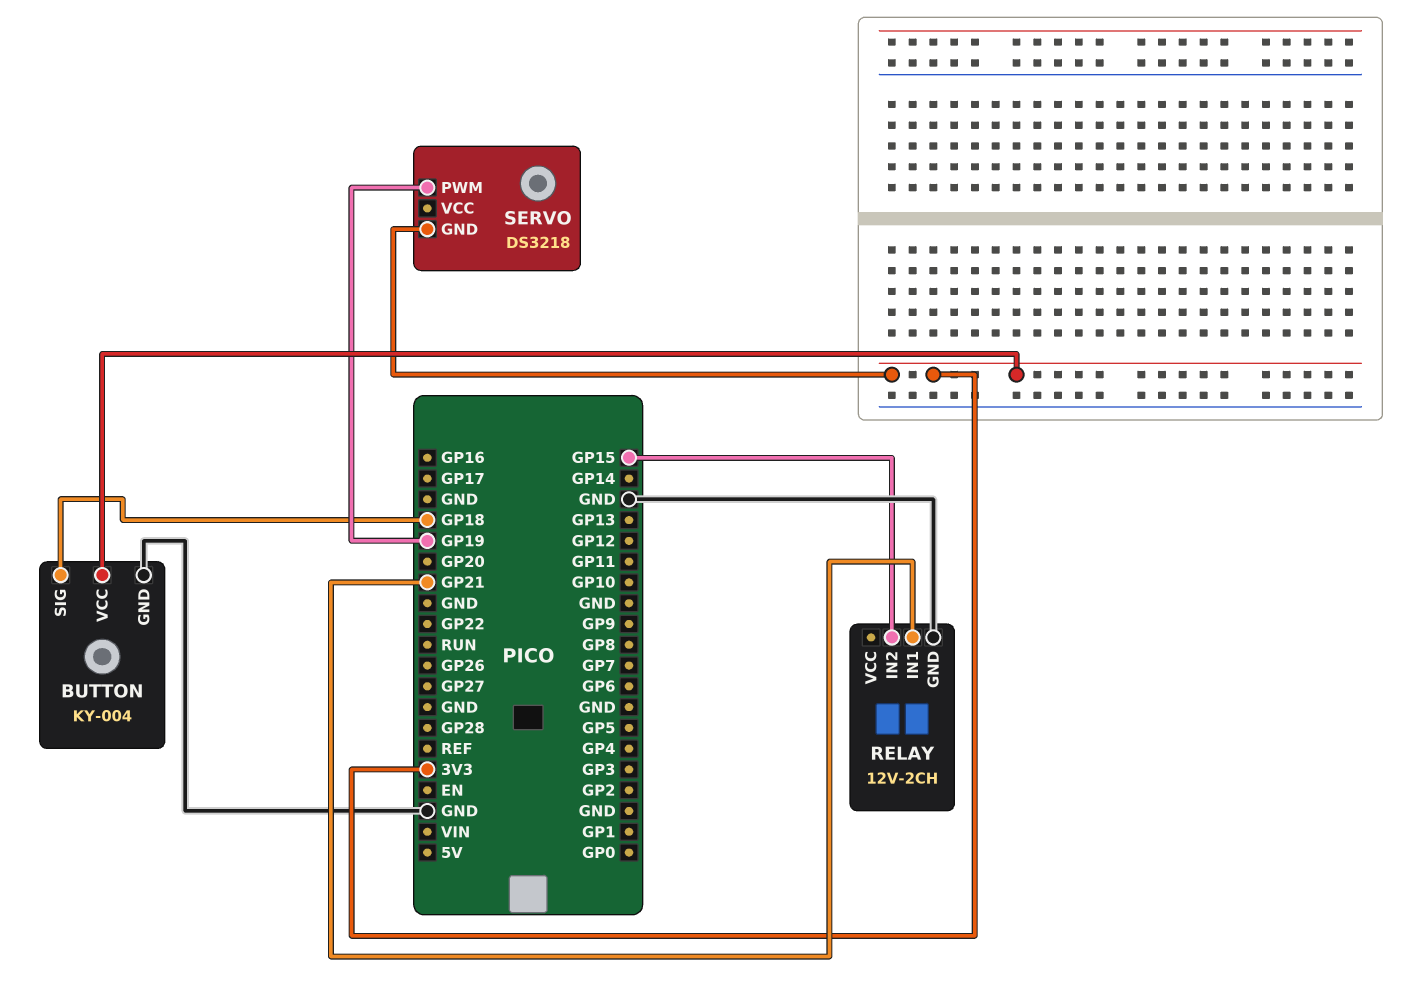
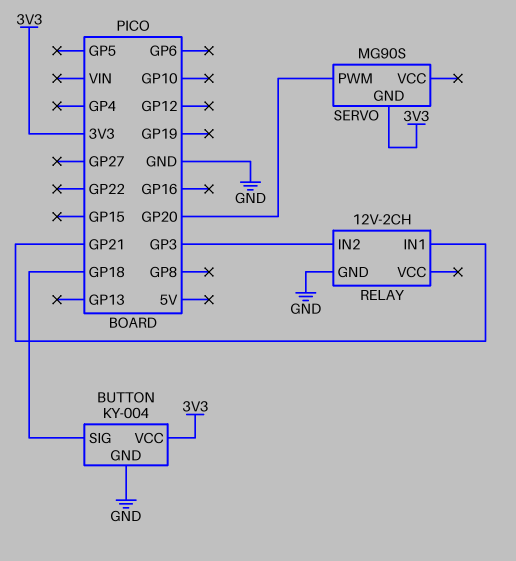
RELAY pin IN2: GP15 -> GP3
SERVO: DS3218 -> MG90S
SERVO pin PWM: GP19 -> GP20

